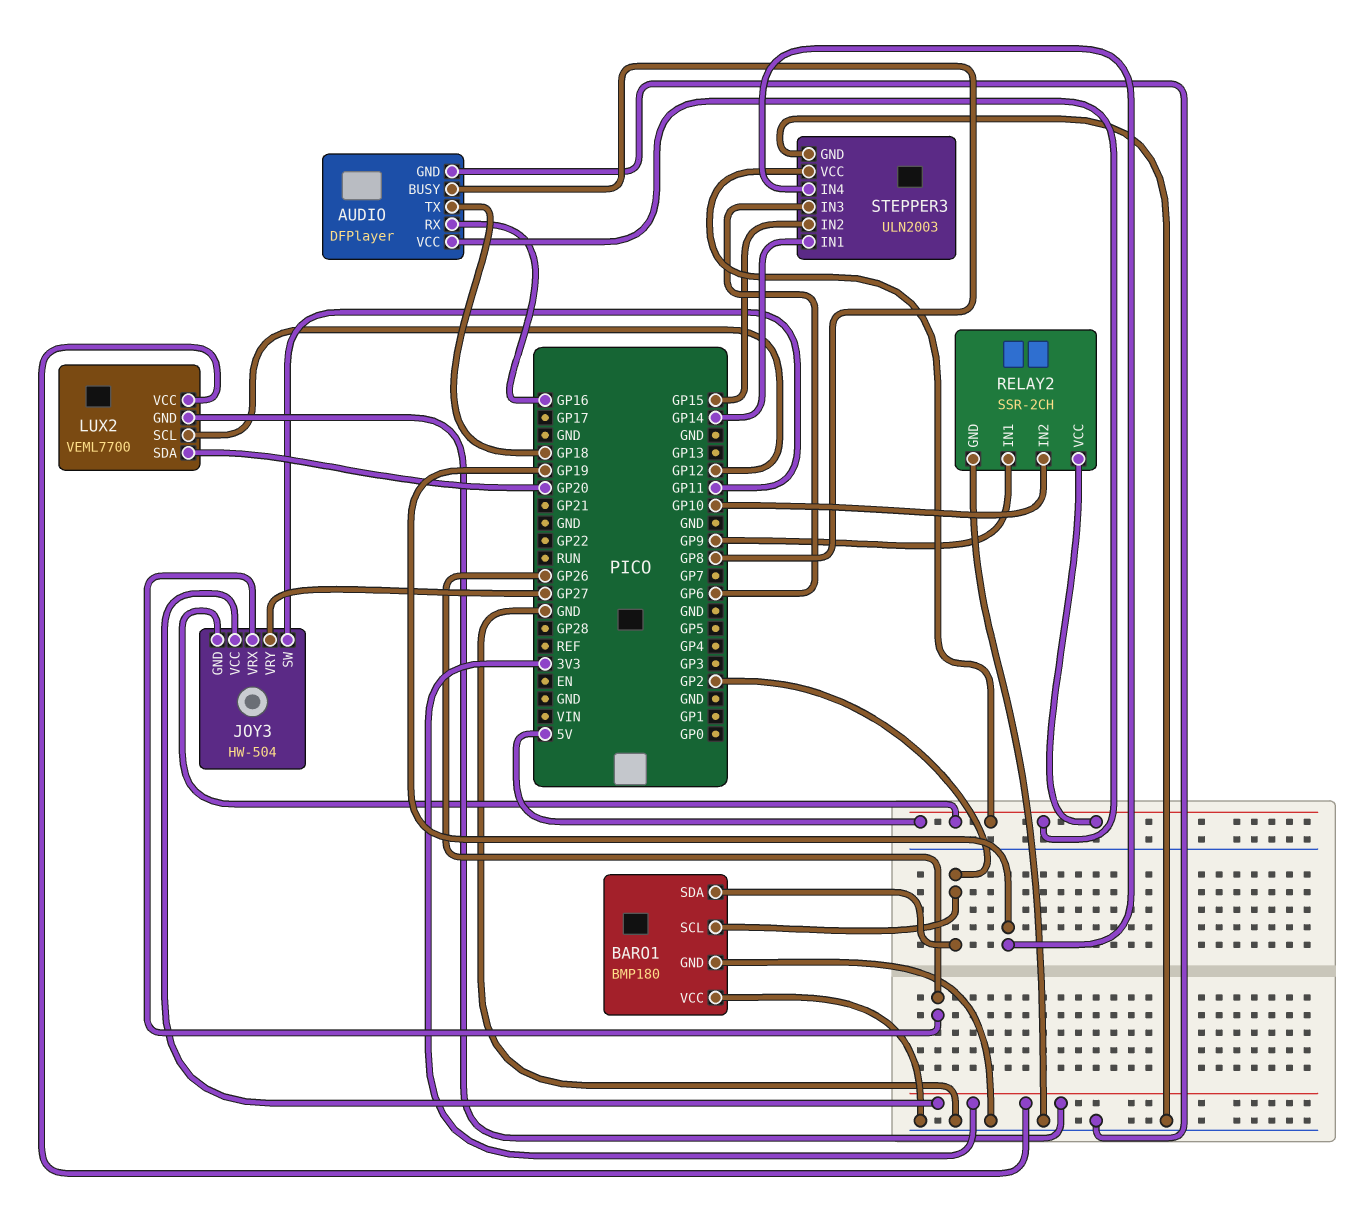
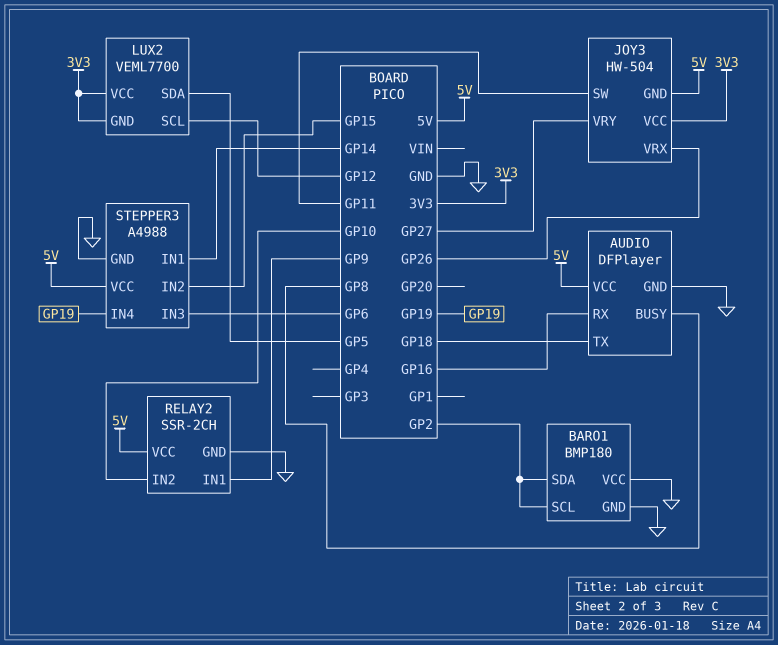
LUX2 pin SDA: GP20 -> GP5
STEPPER3: ULN2003 -> A4988

